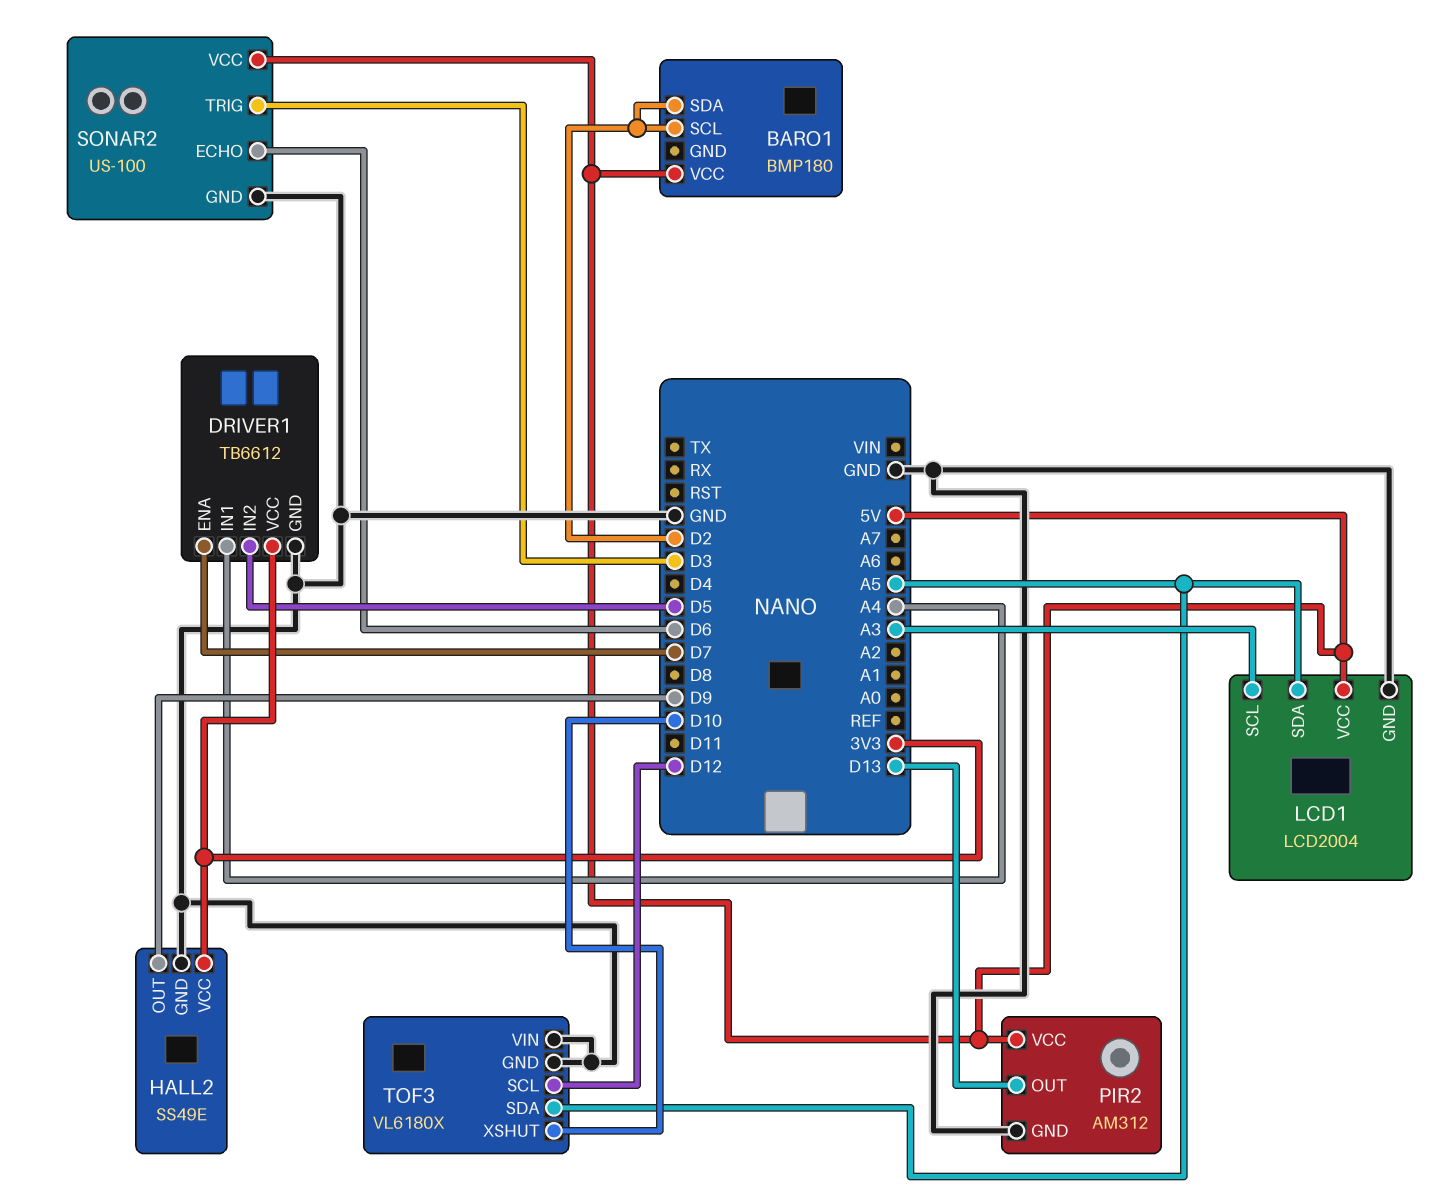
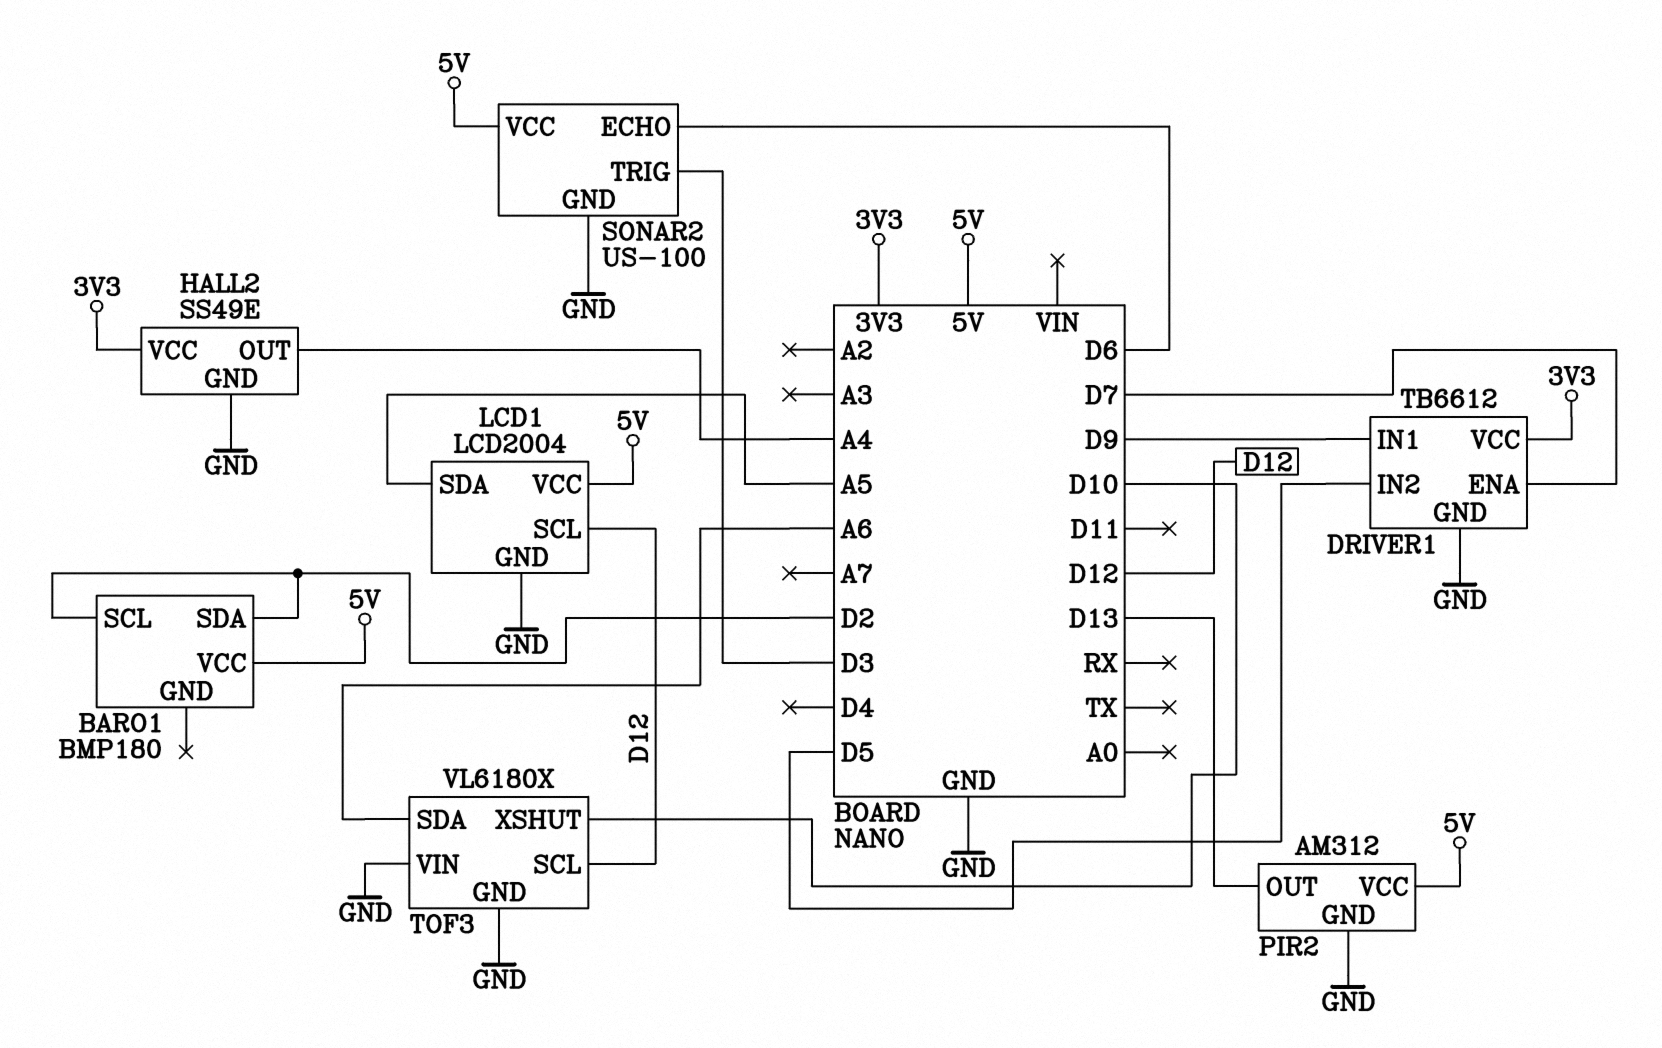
DRIVER1 pin IN1: A4 -> D9
HALL2 pin OUT: D9 -> A4
LCD1 pin SCL: A3 -> D12
TOF3 pin SDA: A5 -> A6

